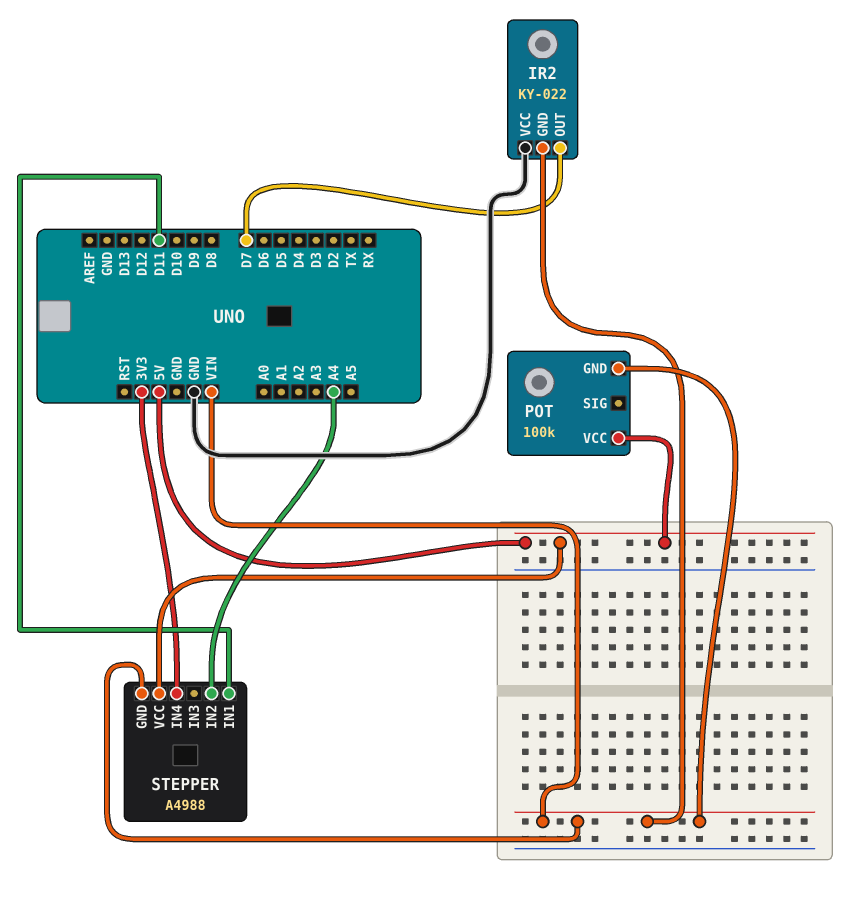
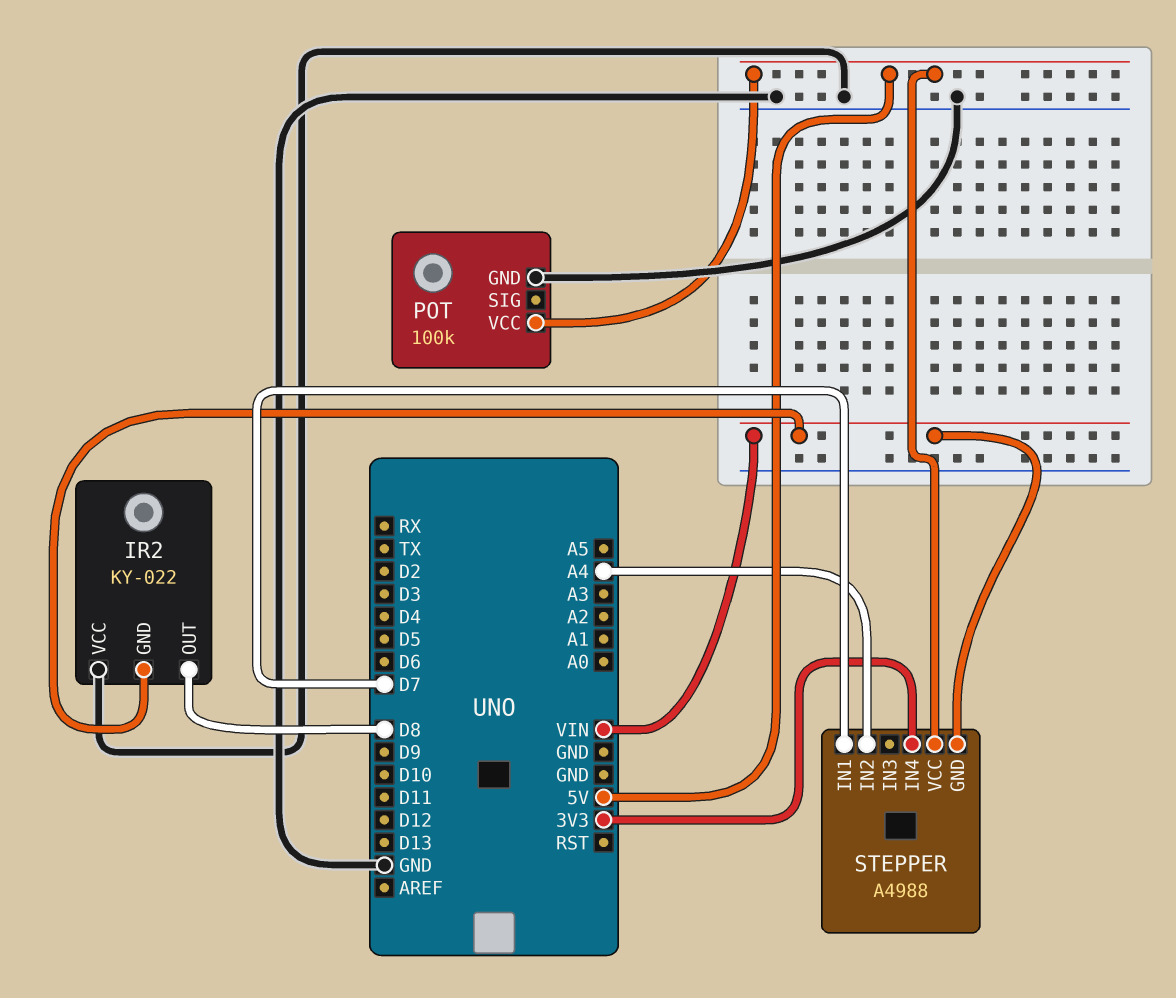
IR2 pin OUT: D7 -> D8
POT pin GND: VIN -> GND
STEPPER pin IN1: D11 -> D7

